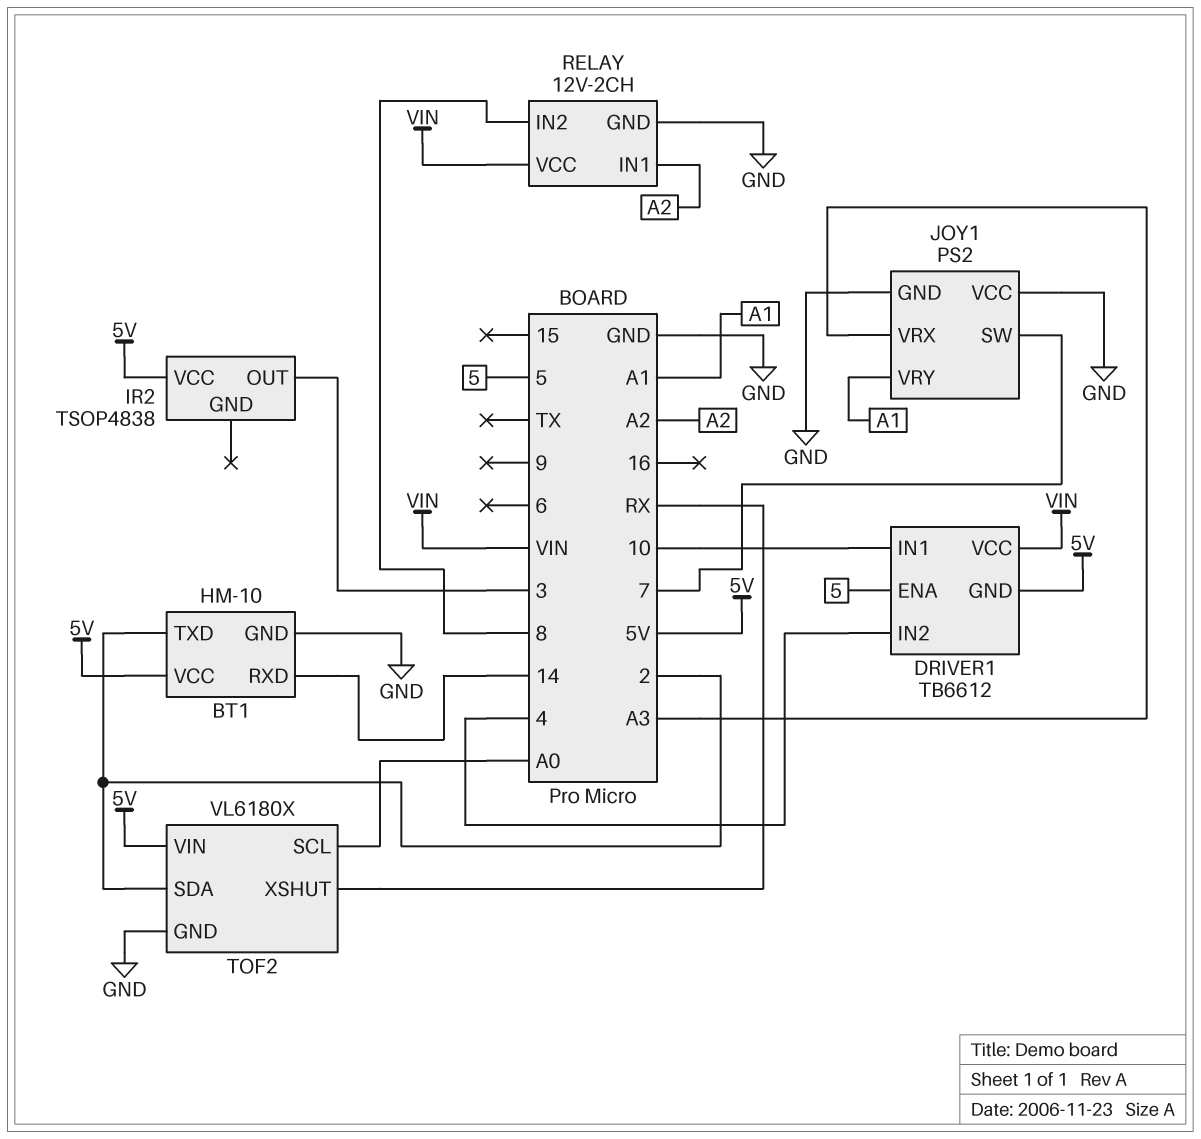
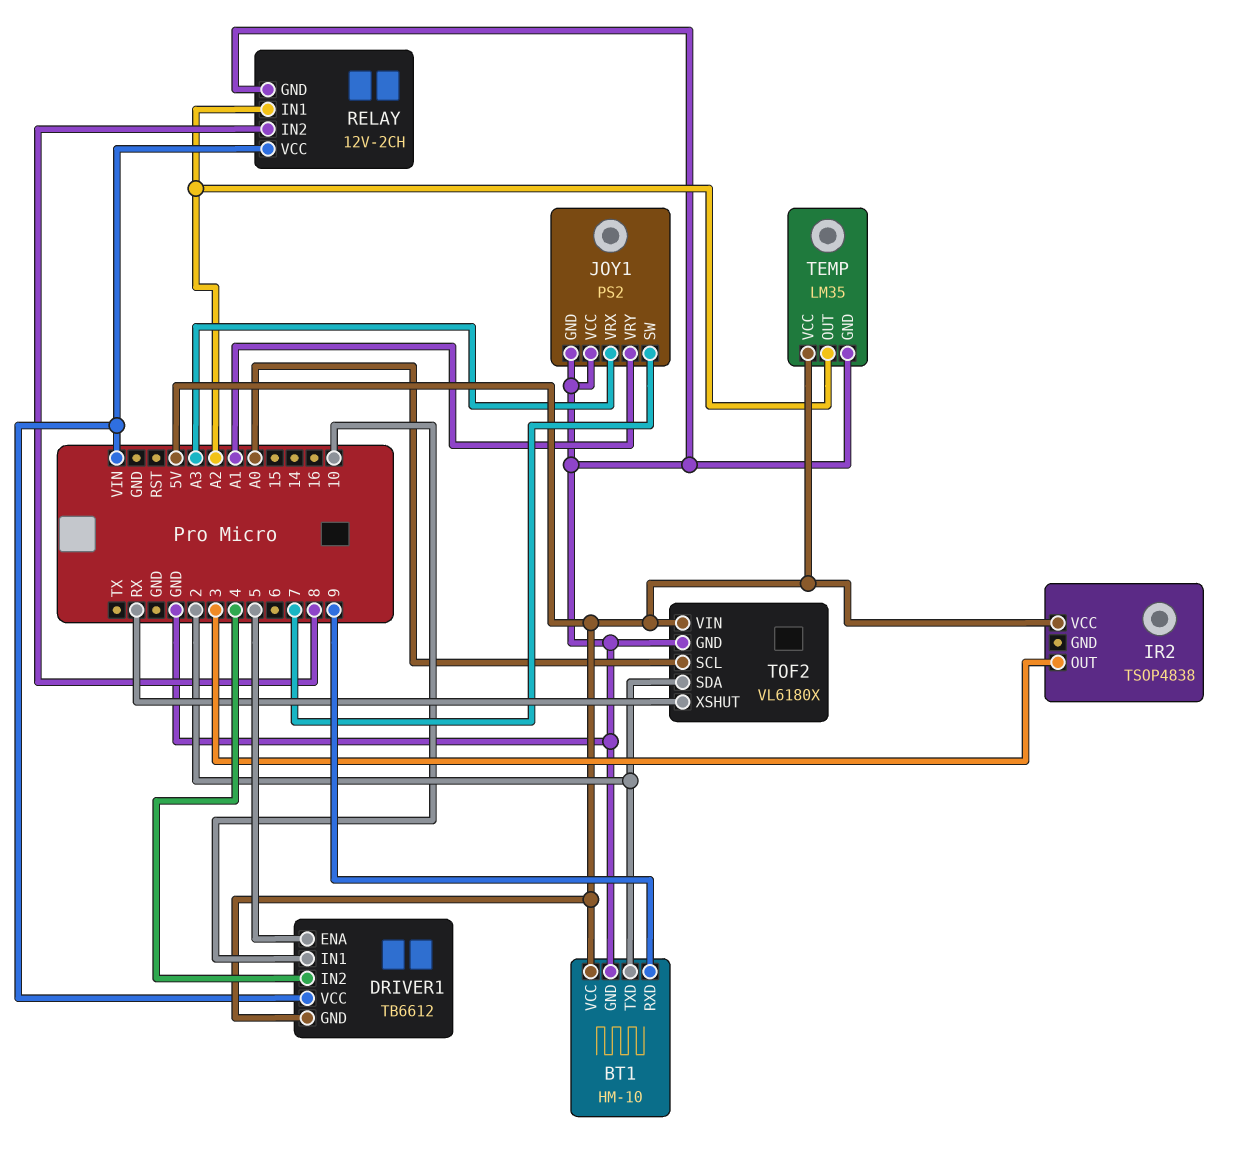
BT1 pin RXD: 14 -> 9
TEMP: none -> LM35
TEMP pin GND: none -> GND
TEMP pin OUT: none -> A2
TEMP pin VCC: none -> 5V

